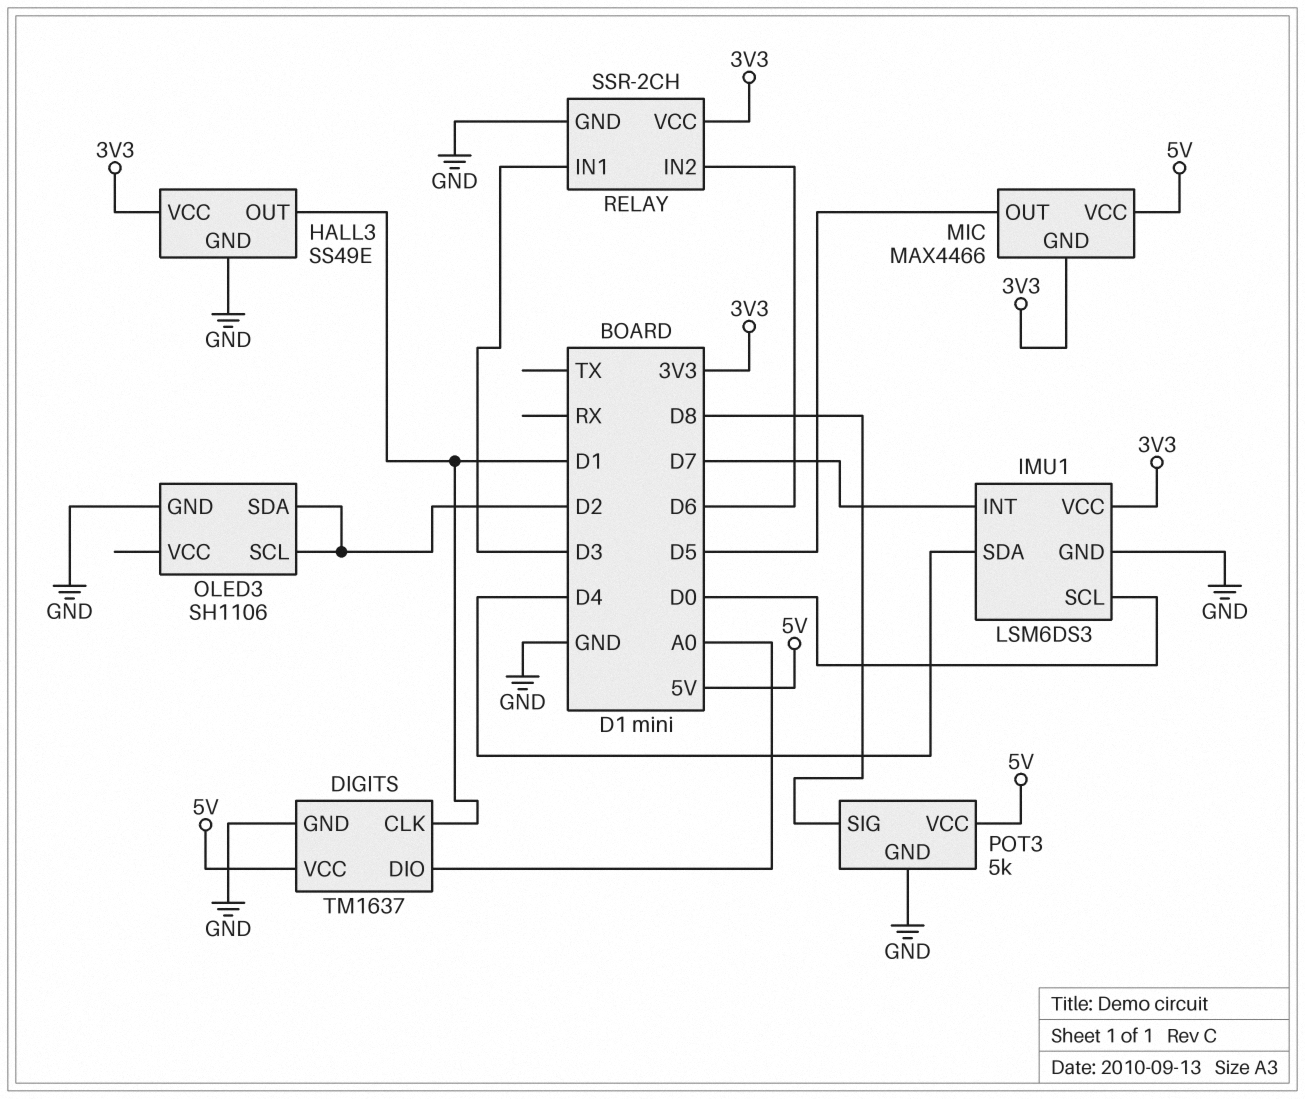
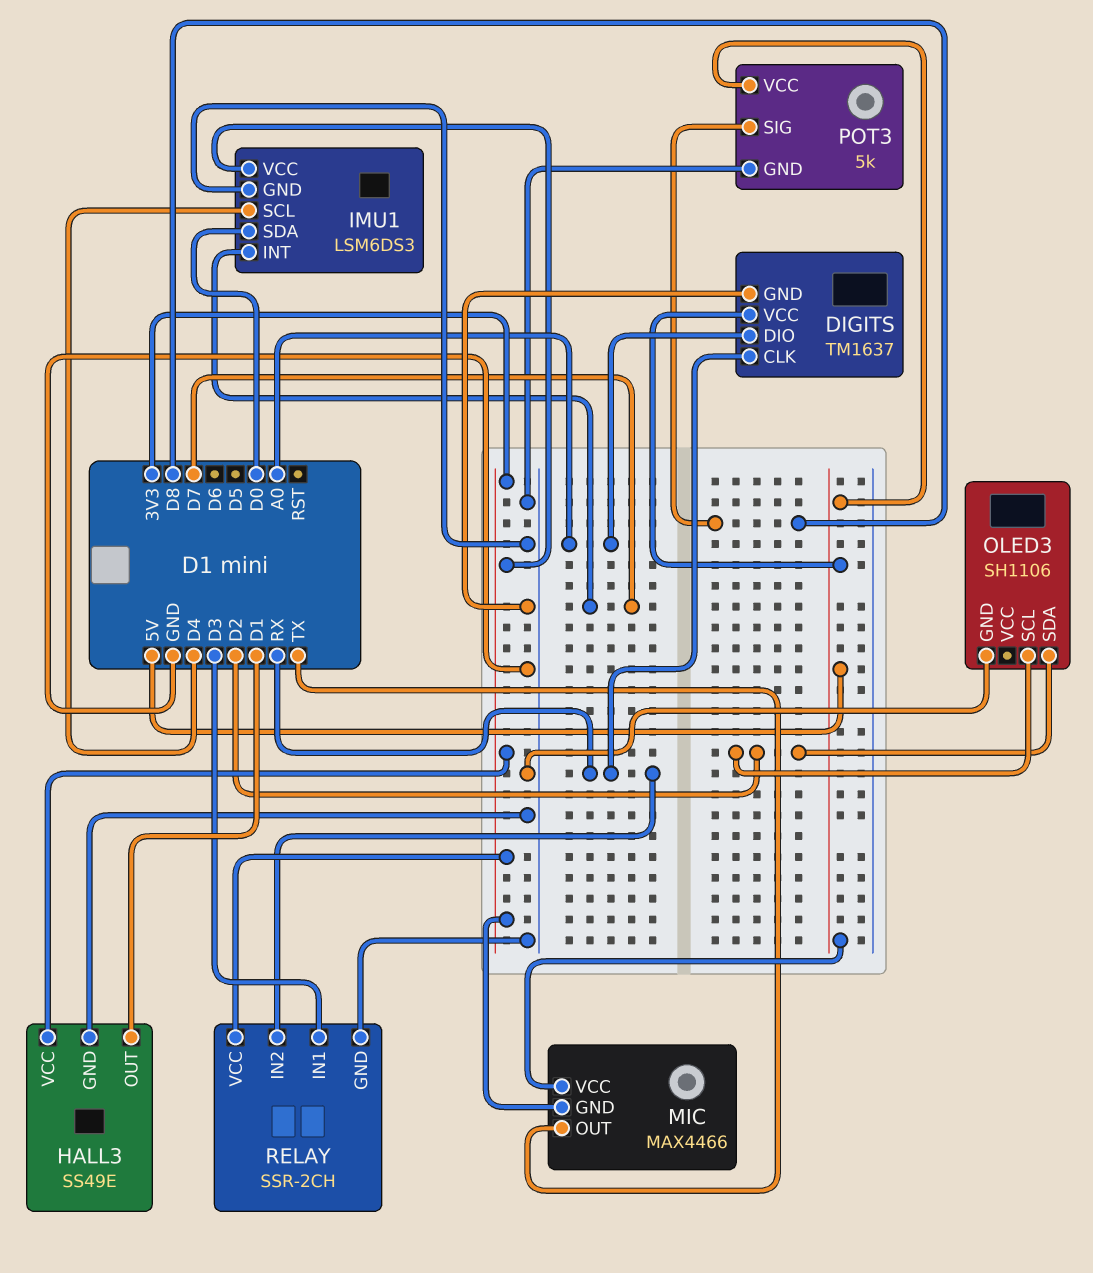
DIGITS pin CLK: D1 -> RX
IMU1 pin SCL: D0 -> D4
IMU1 pin SDA: D4 -> D0
MIC pin OUT: D5 -> TX
RELAY pin IN2: D6 -> RX

